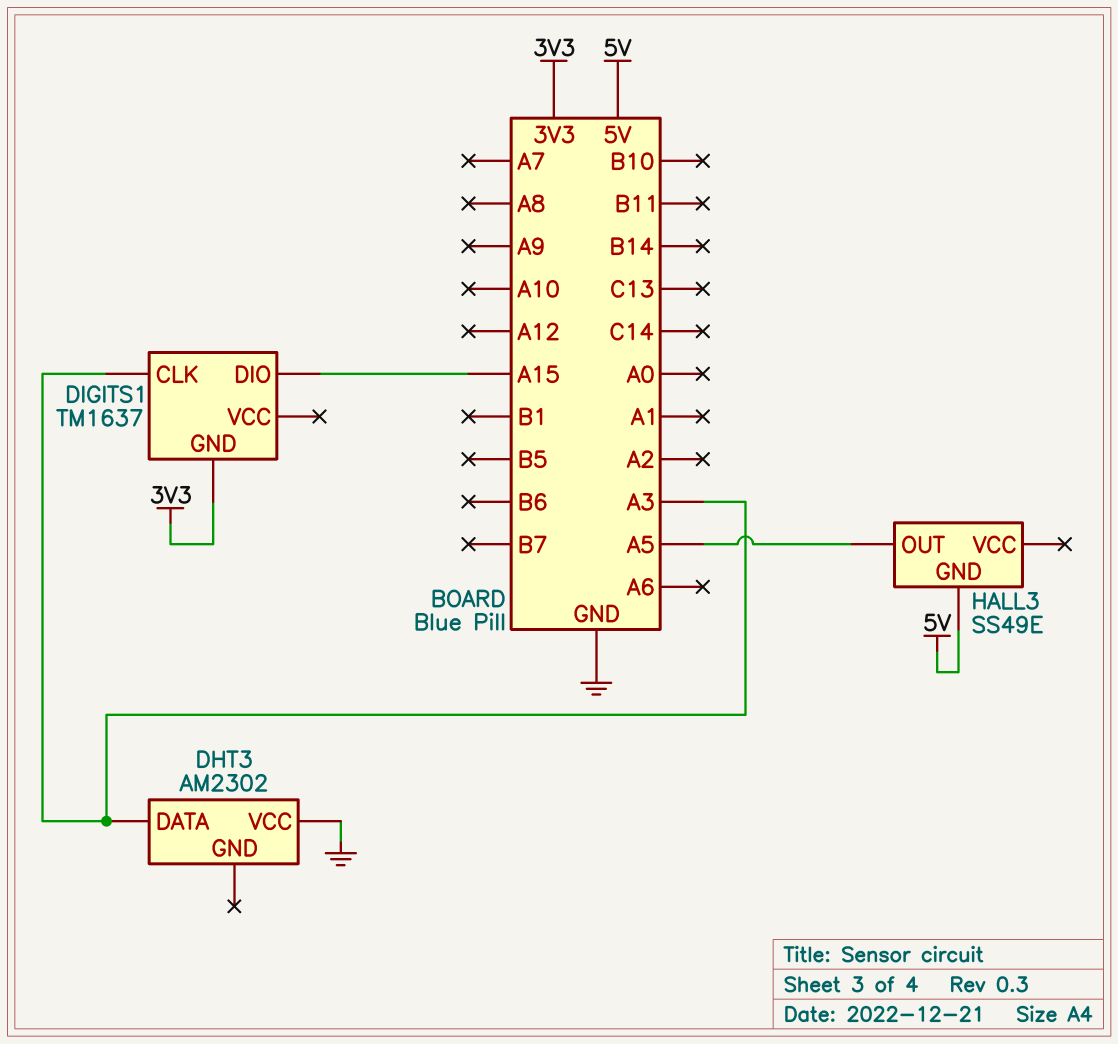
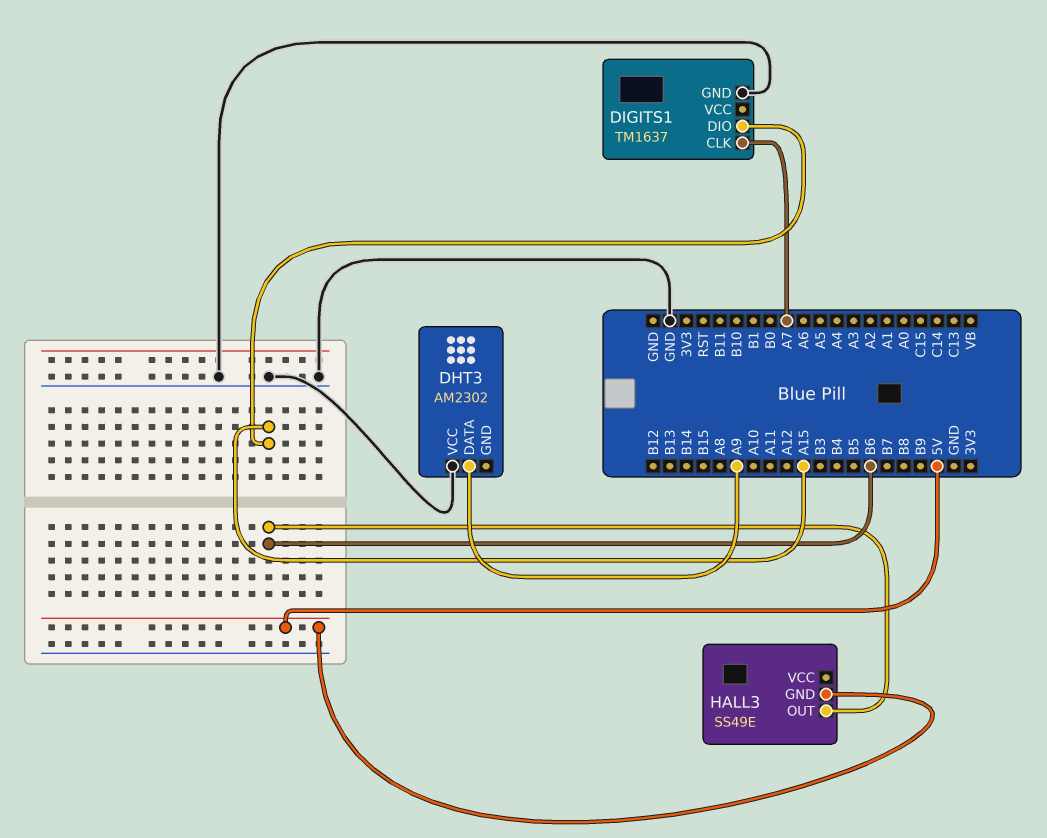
DHT3 pin DATA: A3 -> A9
DIGITS1 pin CLK: A3 -> A7
DIGITS1 pin GND: 3V3 -> GND
HALL3 pin OUT: A5 -> B6

